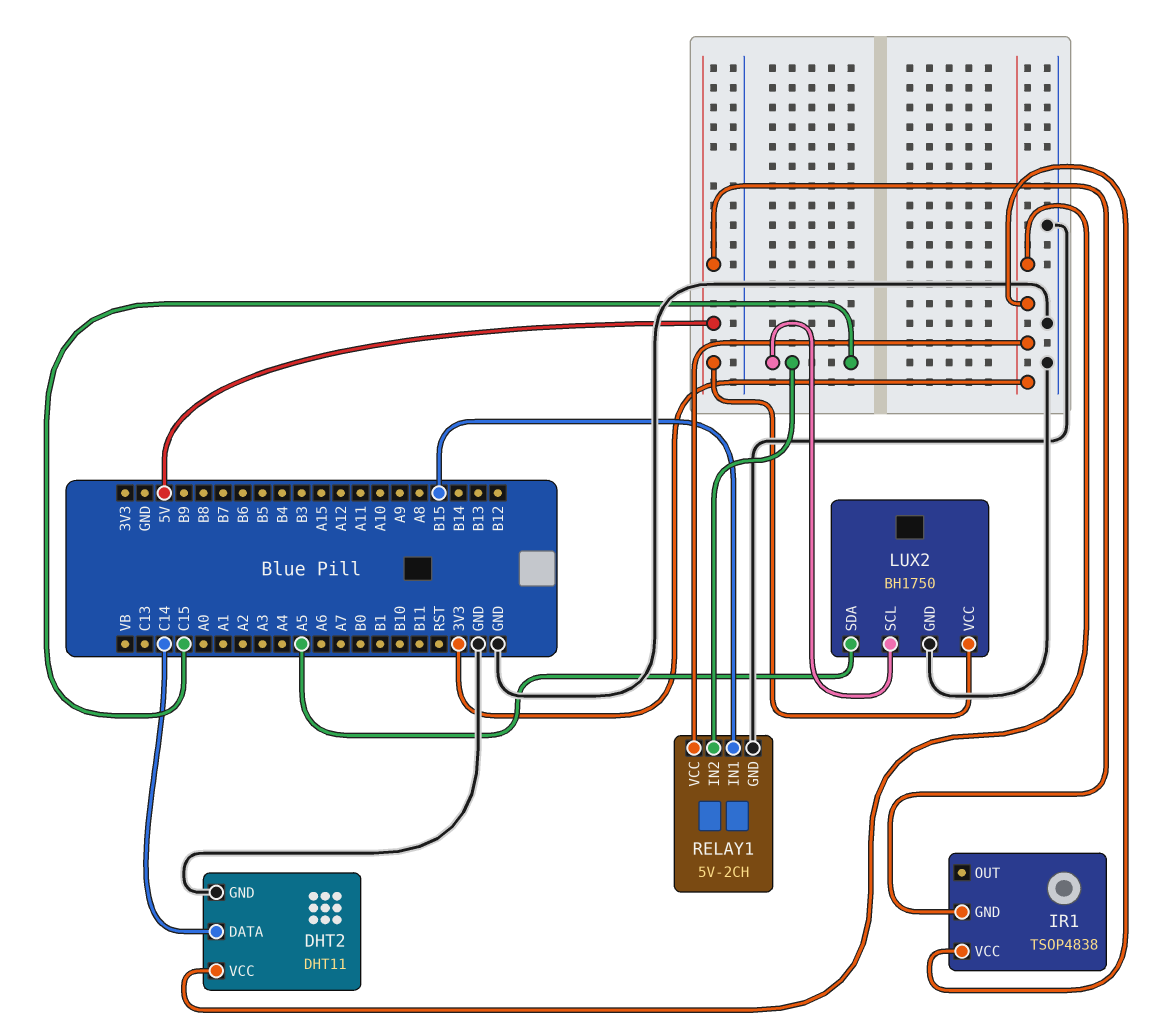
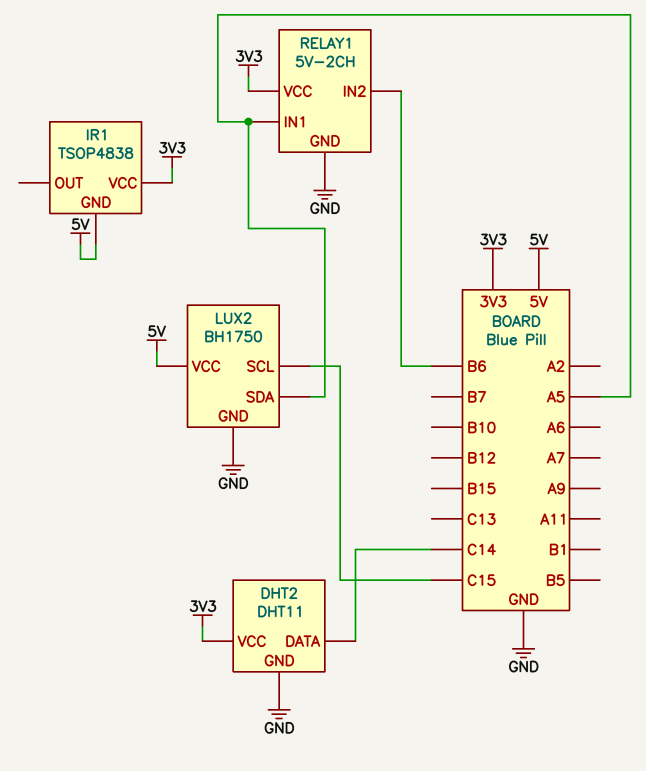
RELAY1 pin IN1: B15 -> A5
RELAY1 pin IN2: C15 -> B6

